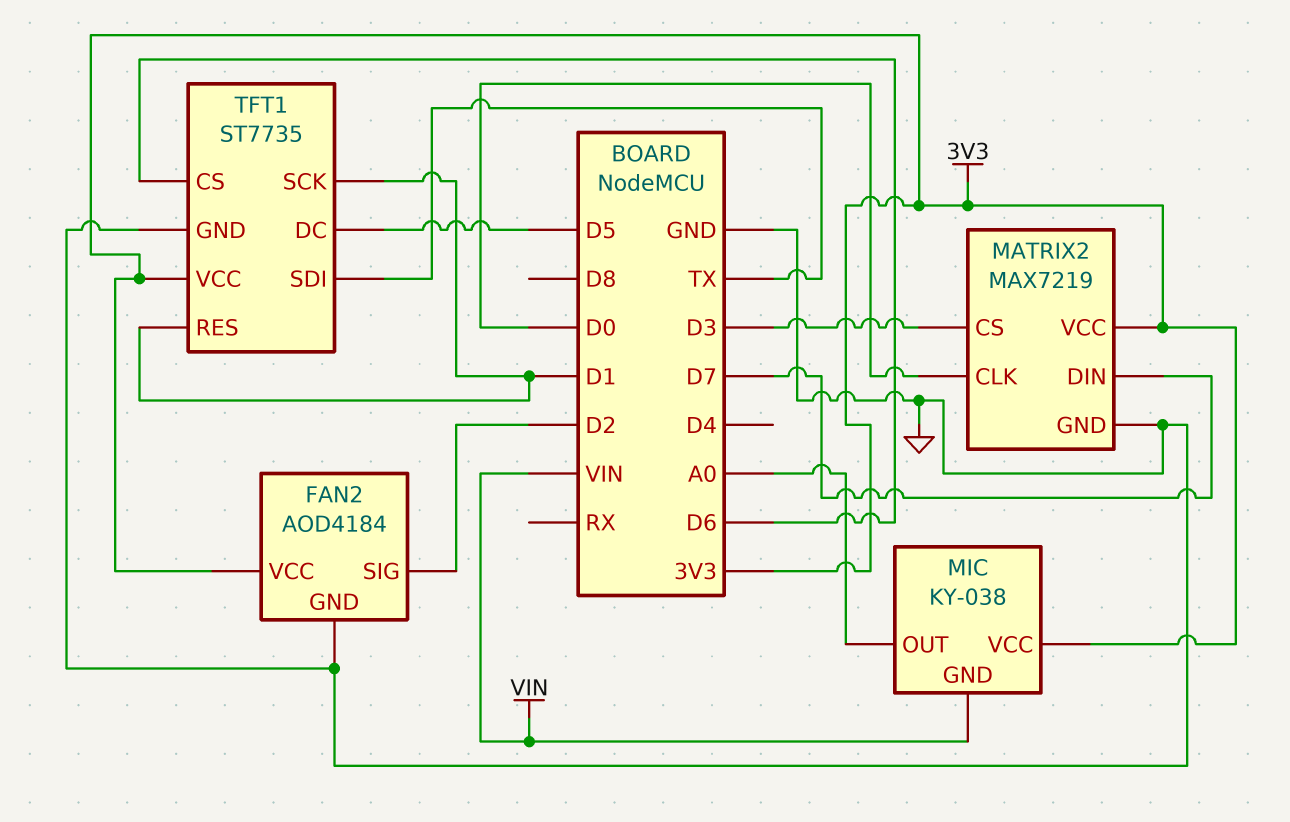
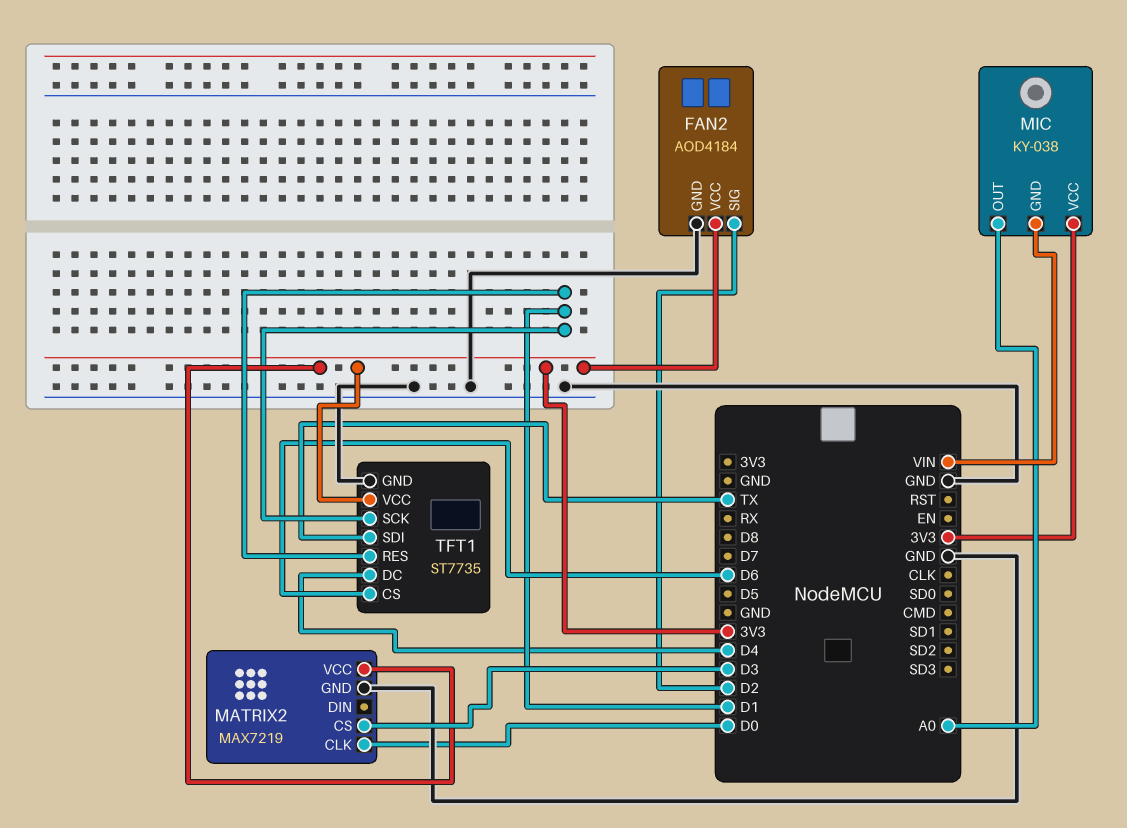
MATRIX2 pin DIN: D7 -> none
TFT1 pin DC: D5 -> D4

